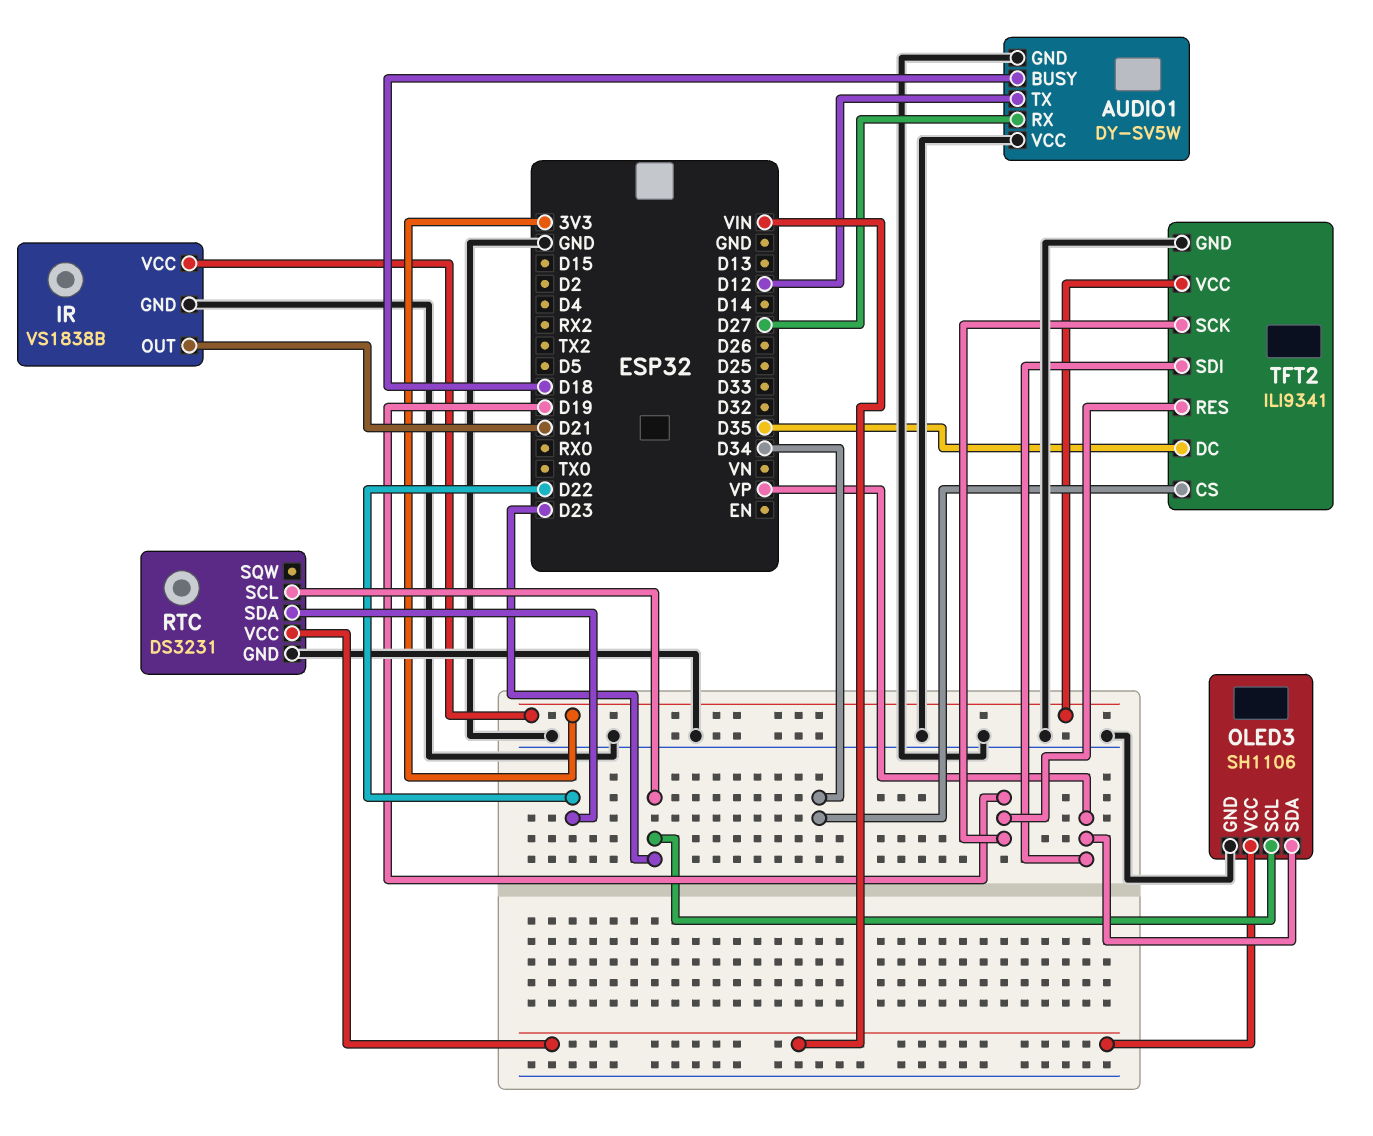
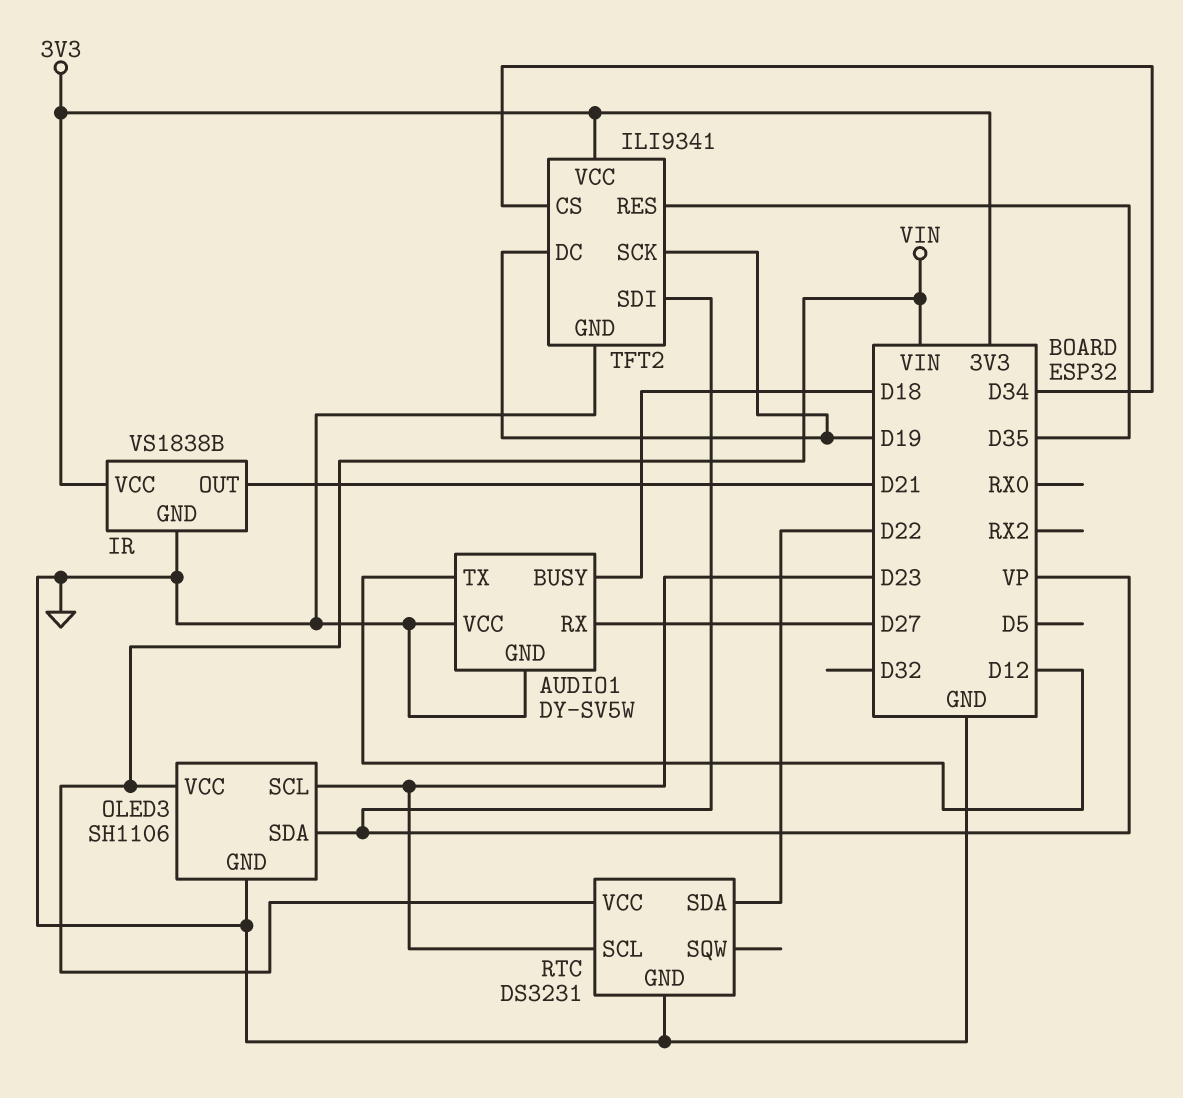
TFT2 pin DC: D35 -> D19
TFT2 pin RES: D19 -> D35

